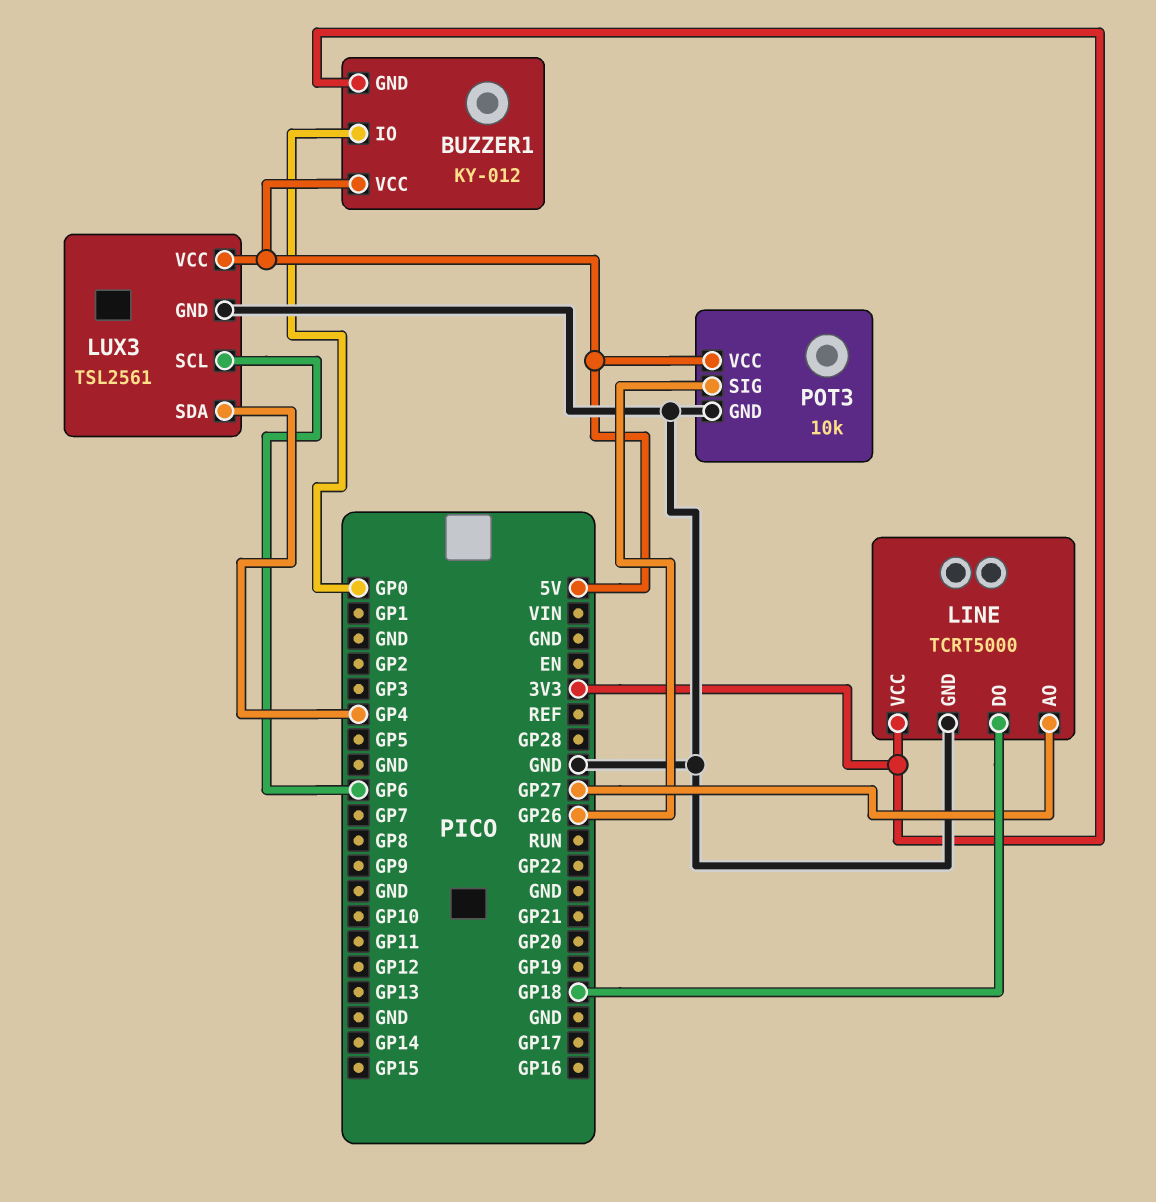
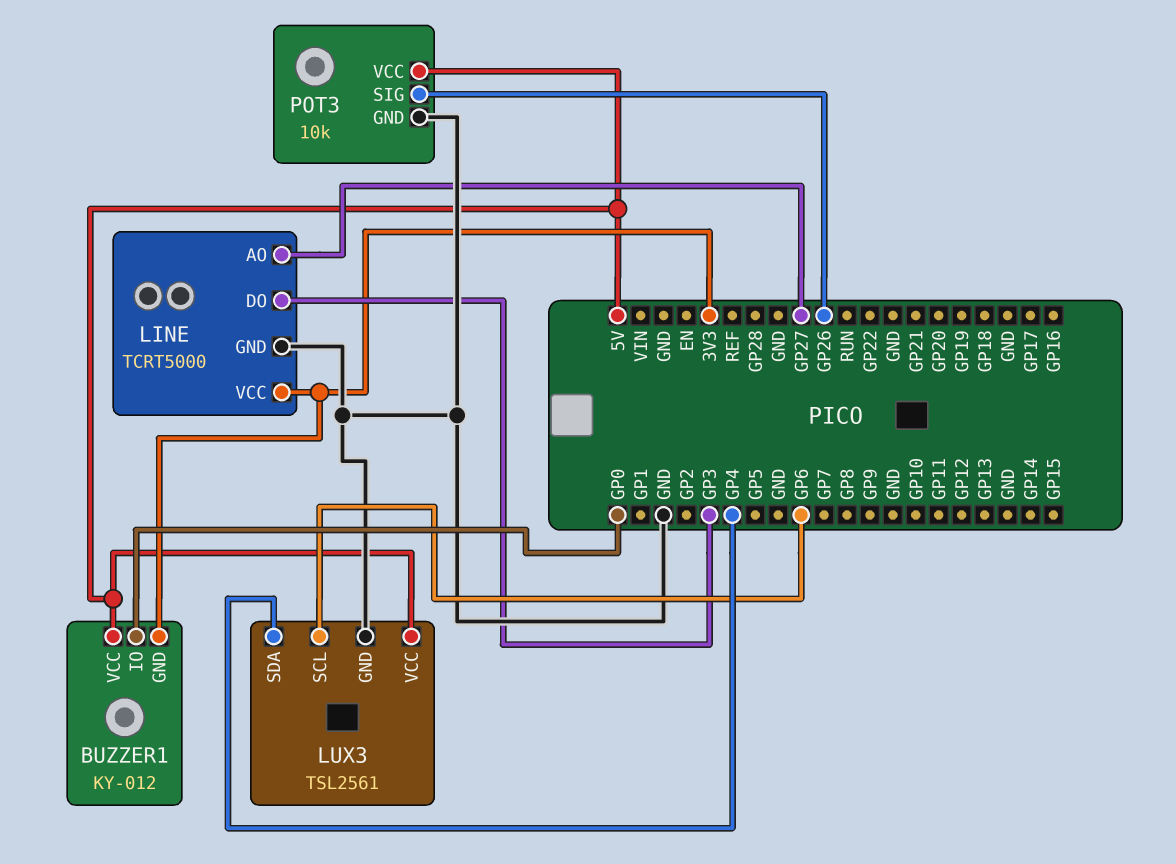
LINE pin DO: GP18 -> GP3

